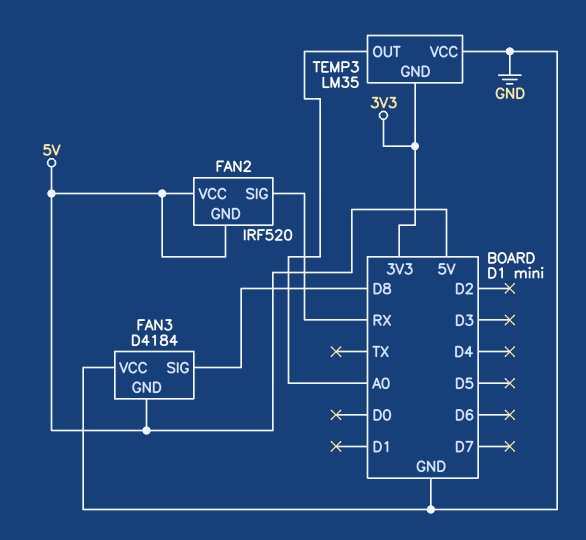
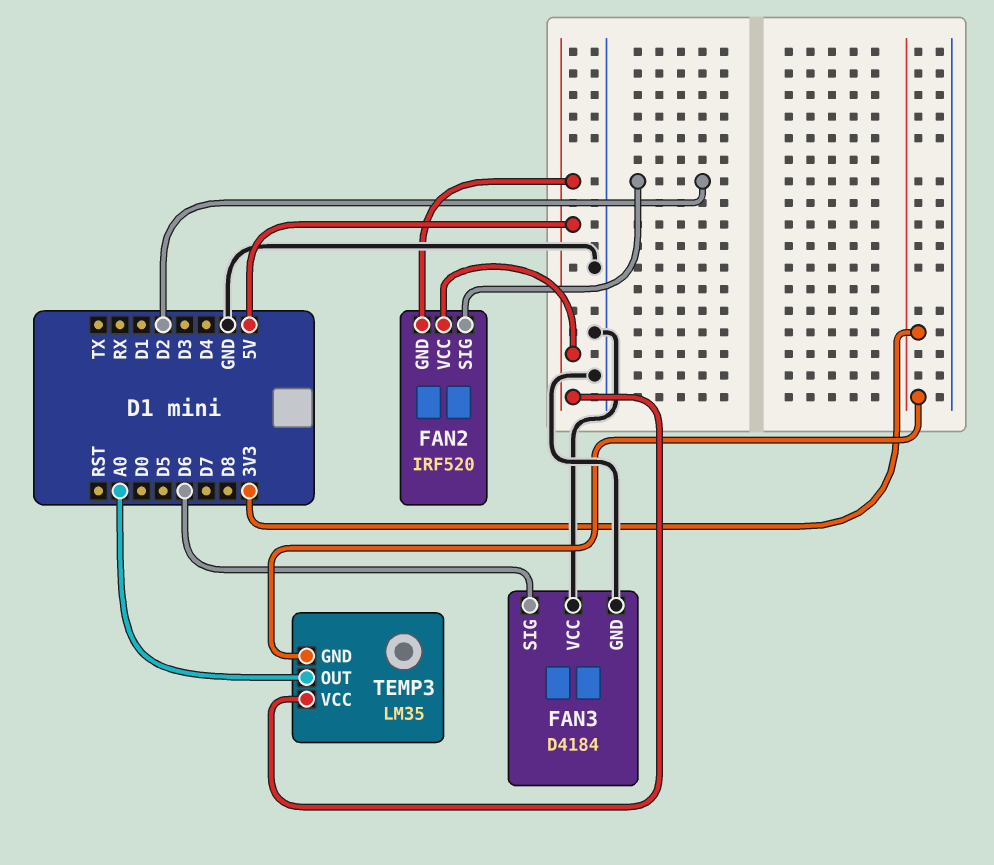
FAN2 pin SIG: RX -> D2
FAN3 pin GND: 5V -> GND
FAN3 pin SIG: D8 -> D6
TEMP3 pin VCC: GND -> 5V

